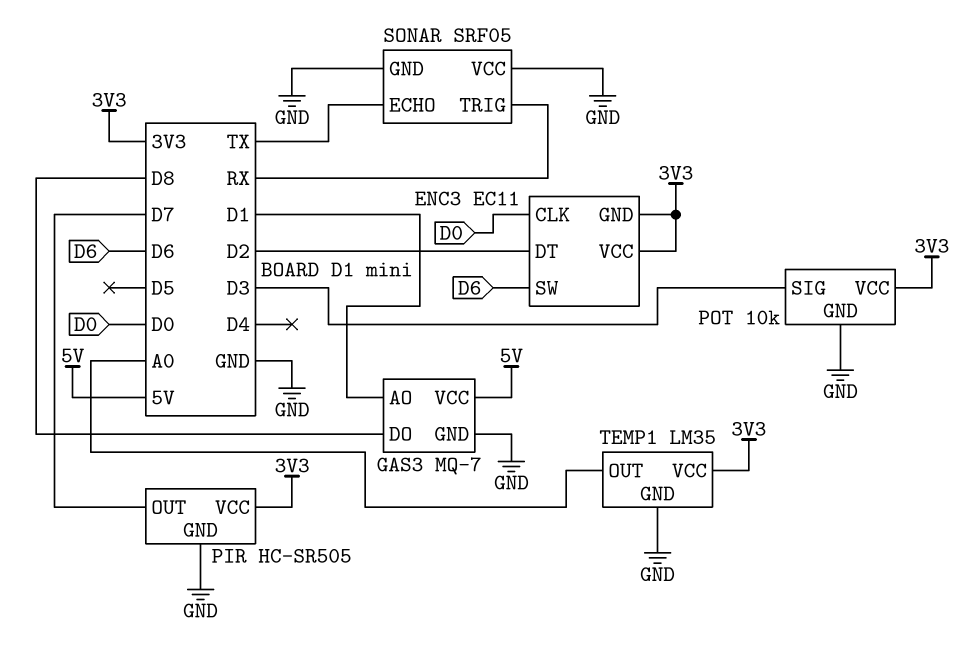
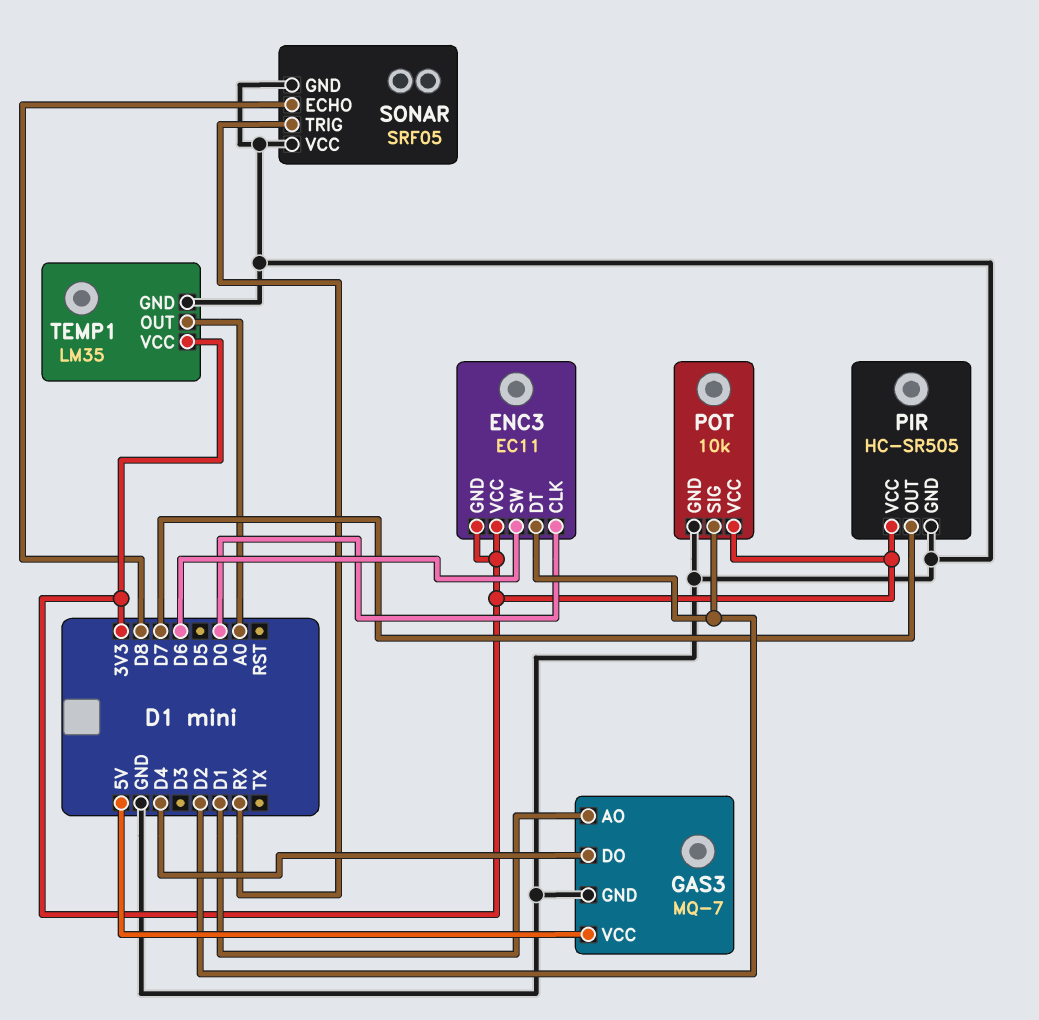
GAS3 pin DO: D8 -> D4
POT pin SIG: D3 -> D2
SONAR pin ECHO: TX -> D8

